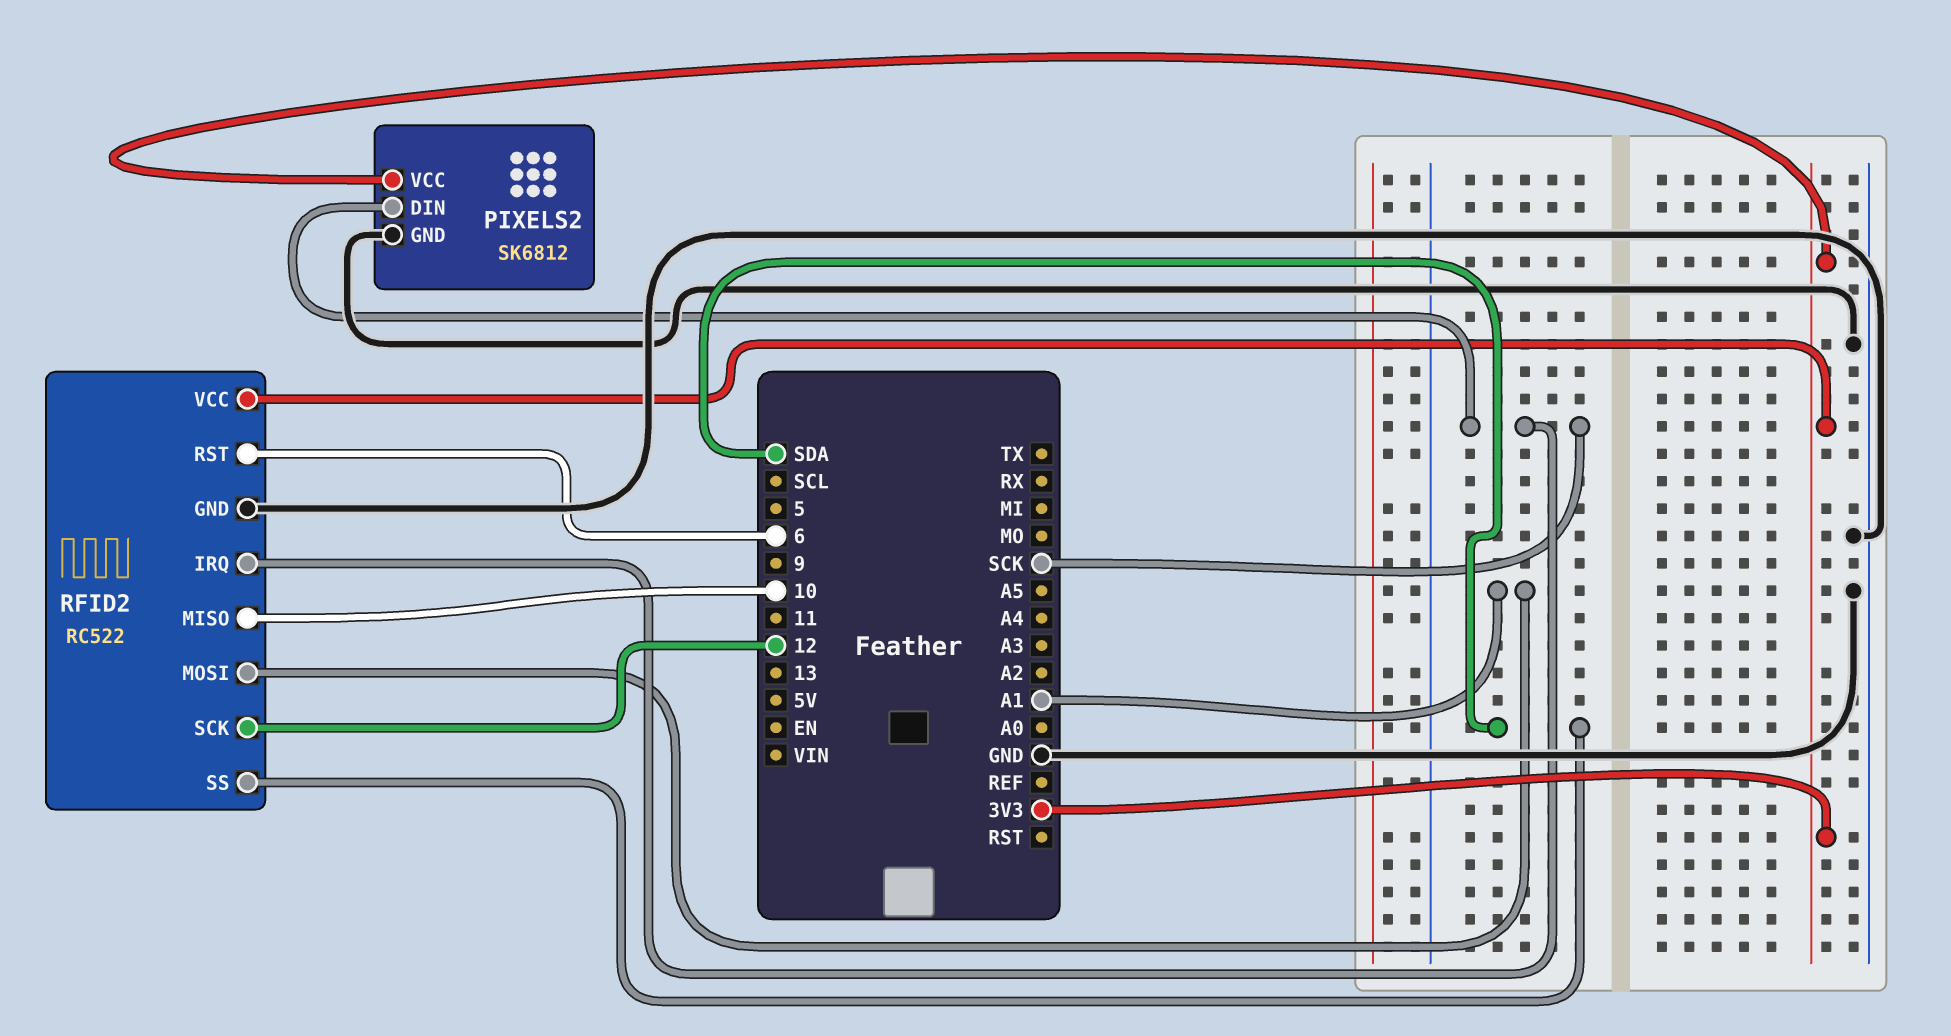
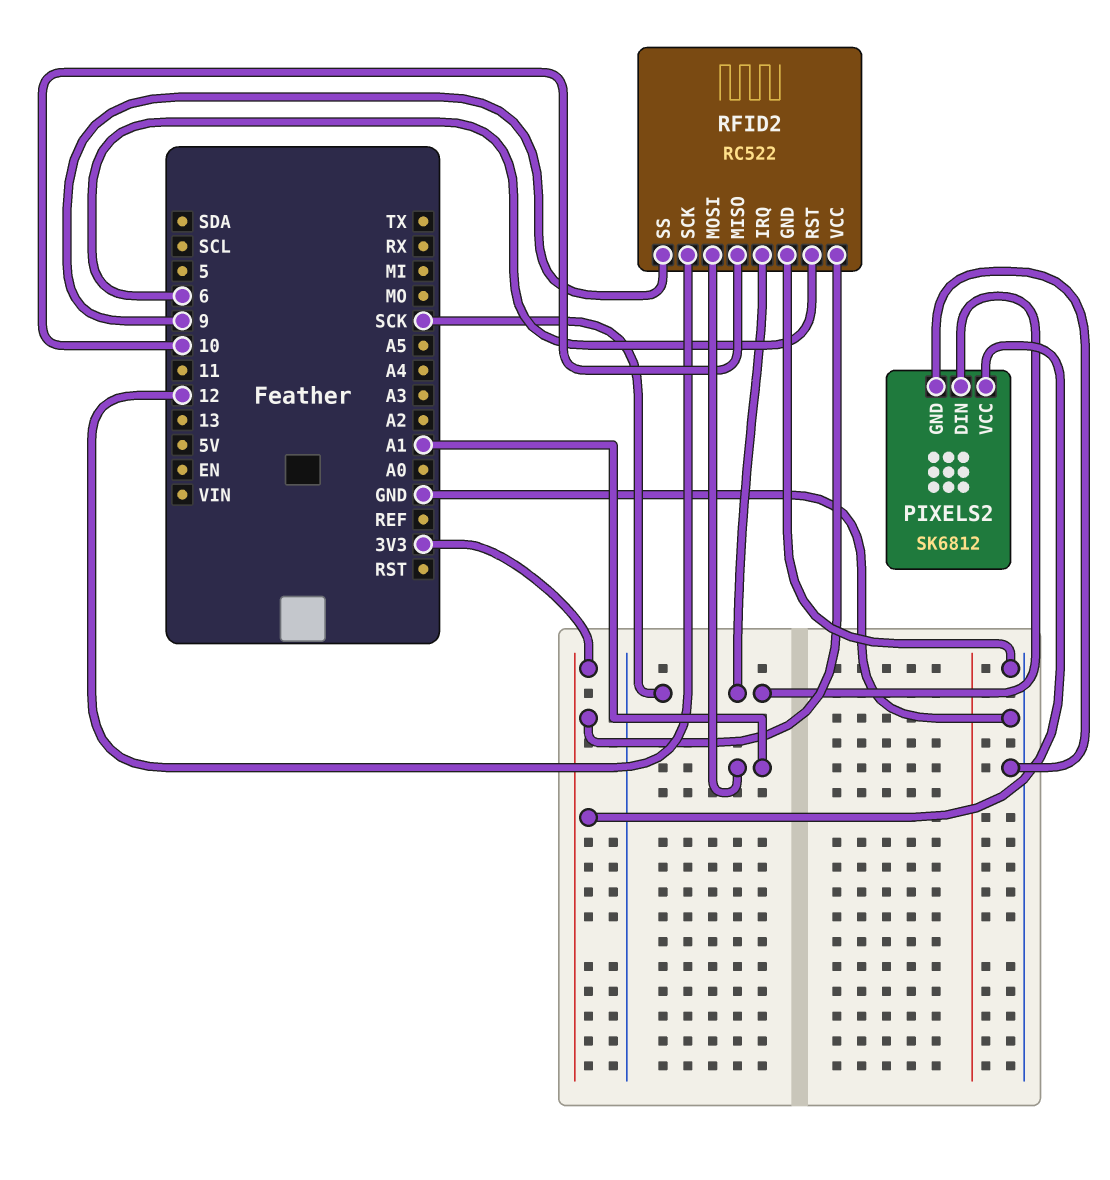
RFID2 pin SS: SDA -> 9

